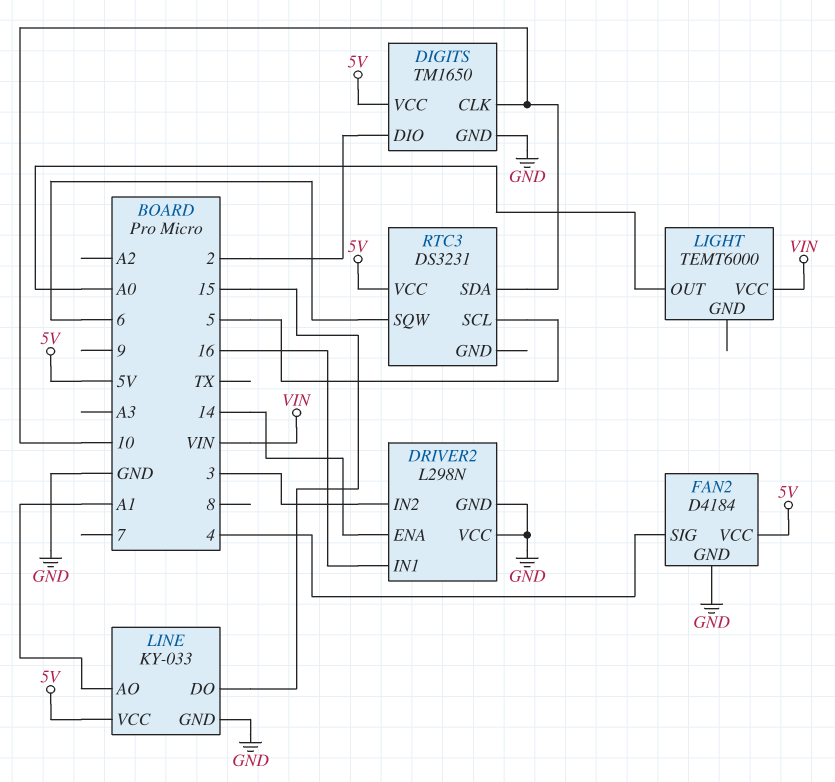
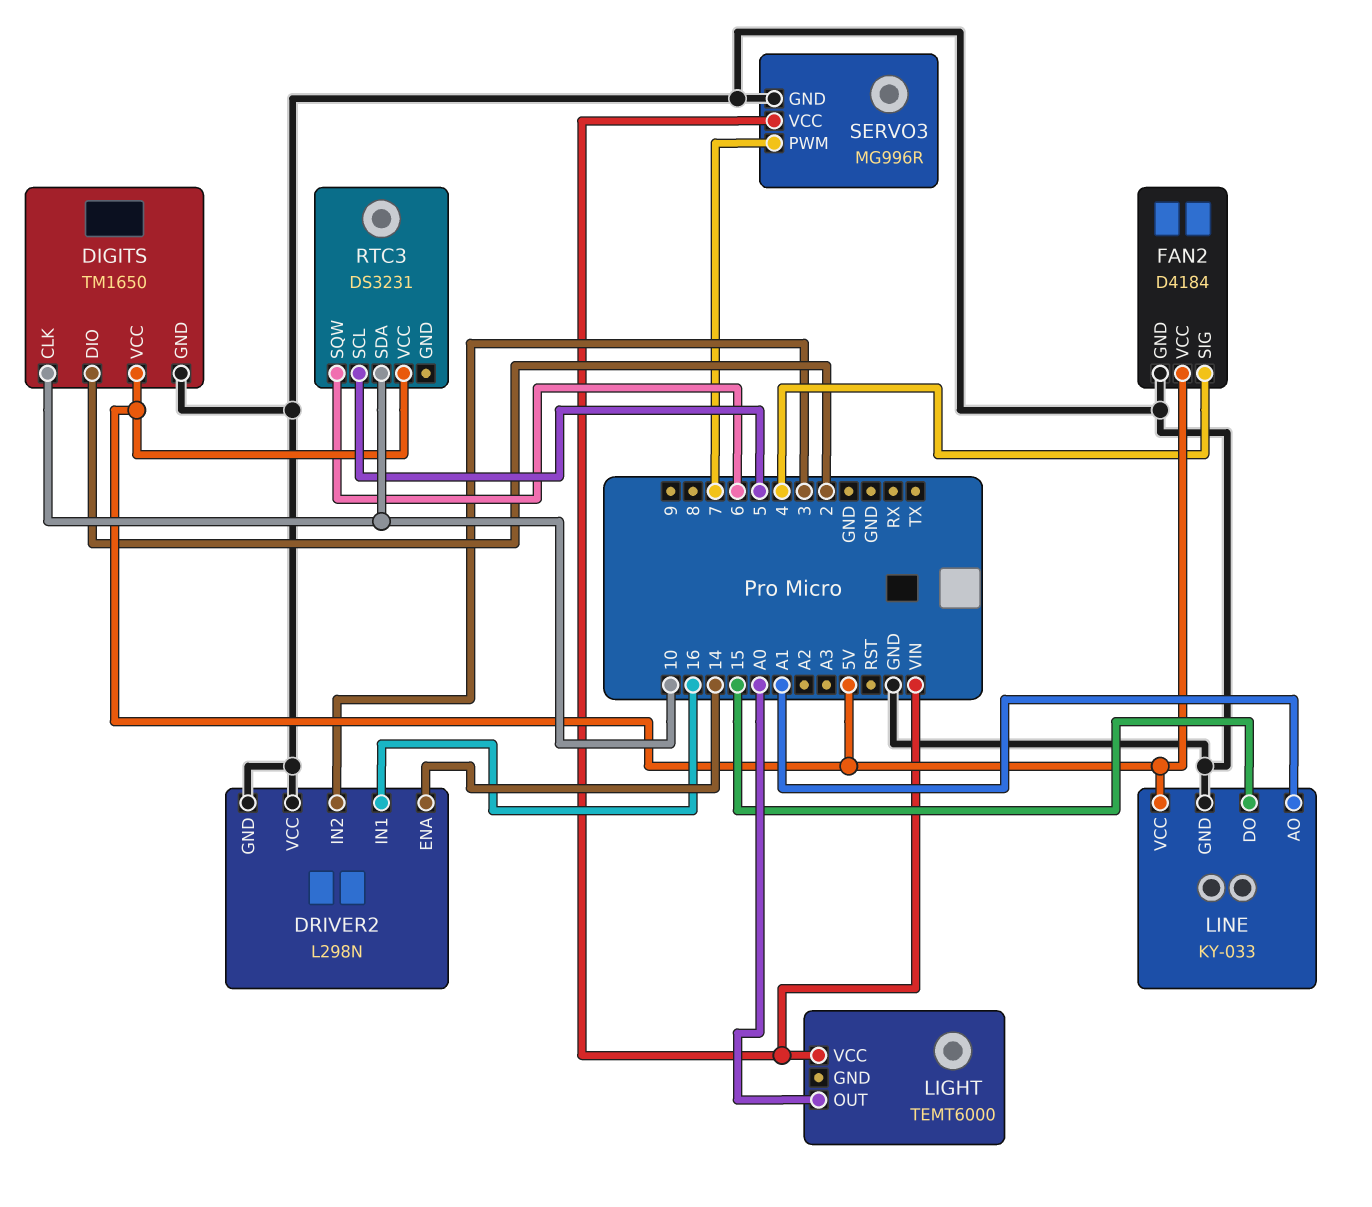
SERVO3: none -> MG996R
SERVO3 pin GND: none -> GND
SERVO3 pin PWM: none -> 7
SERVO3 pin VCC: none -> VIN

